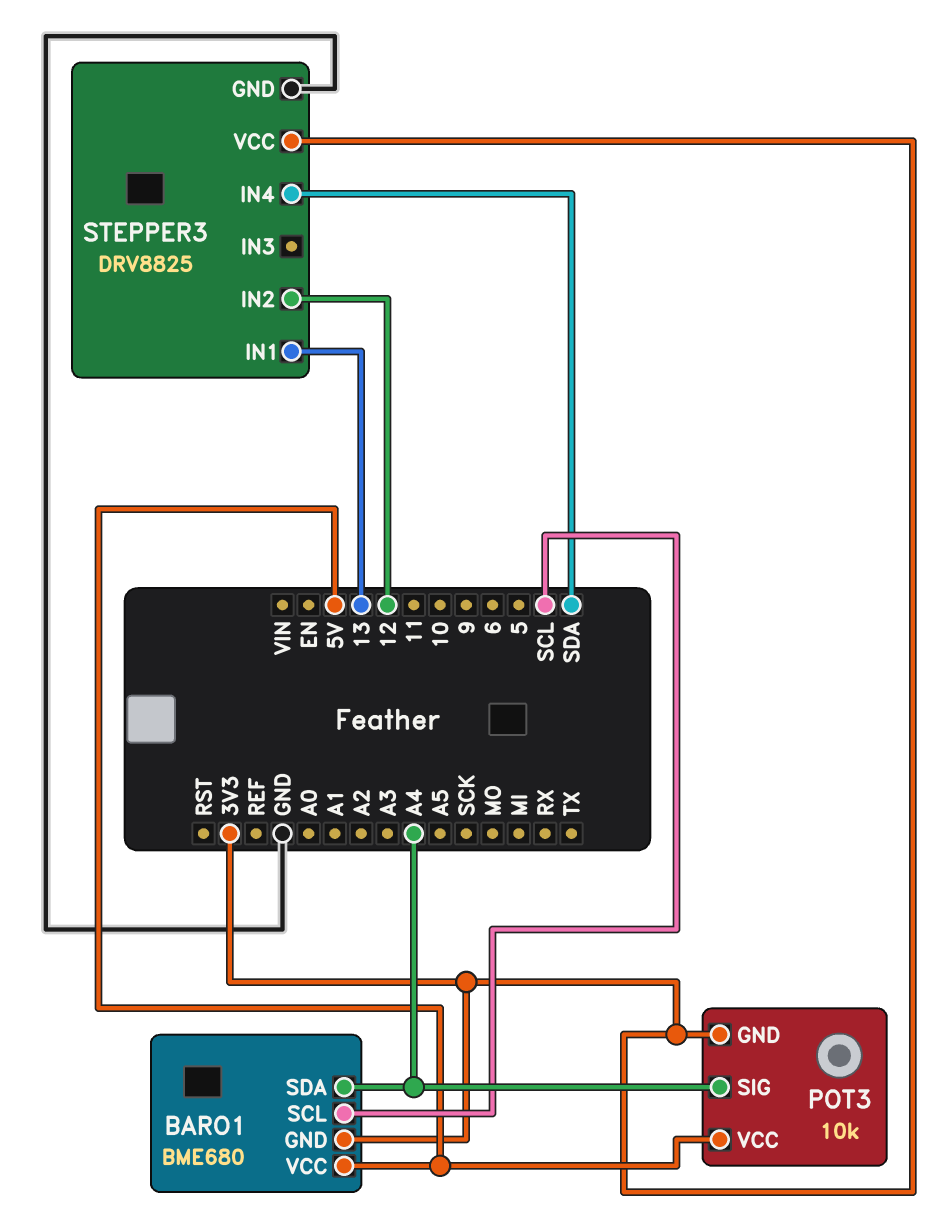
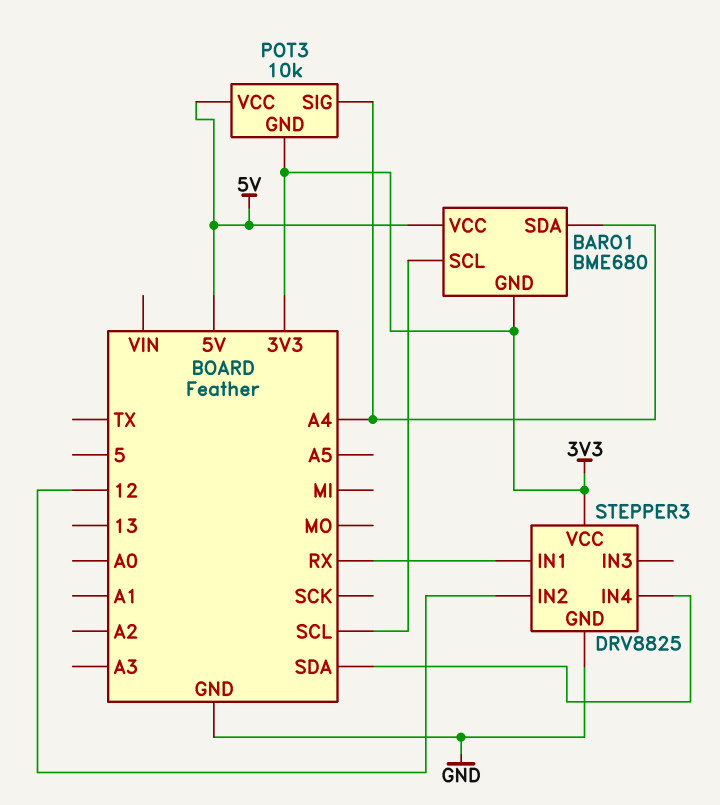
STEPPER3 pin IN1: 13 -> RX

